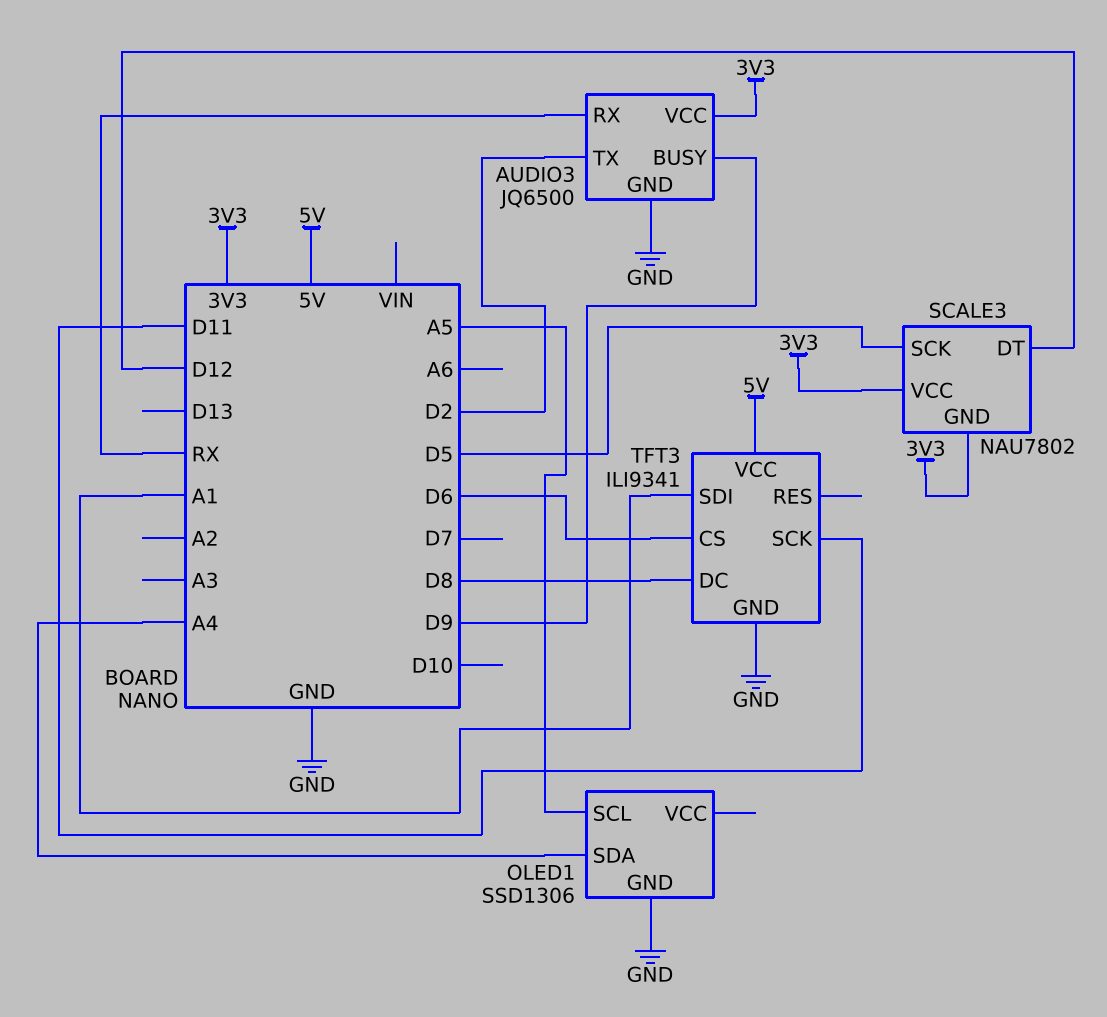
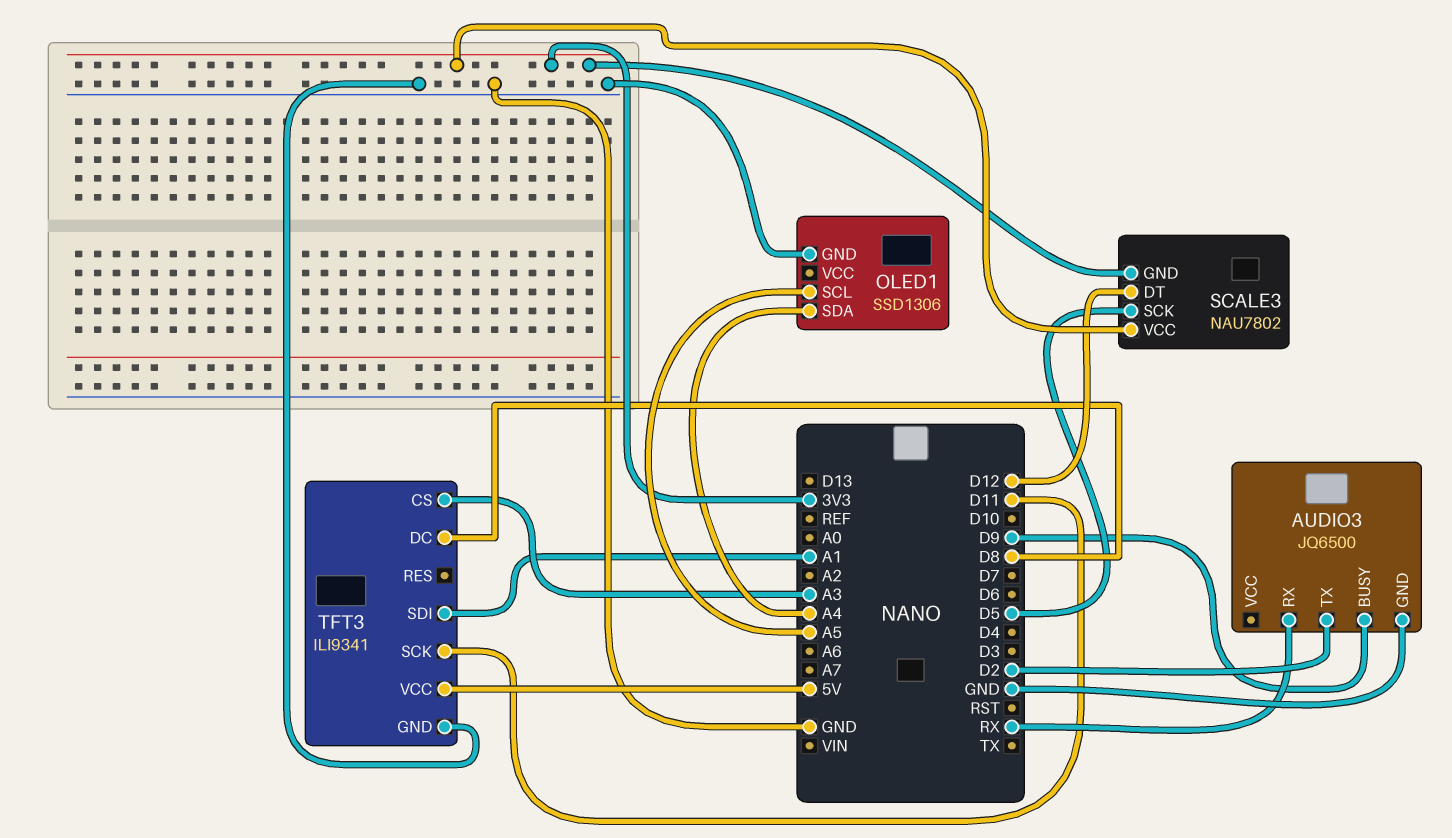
AUDIO3 pin VCC: 3V3 -> none
TFT3 pin CS: D6 -> A3

